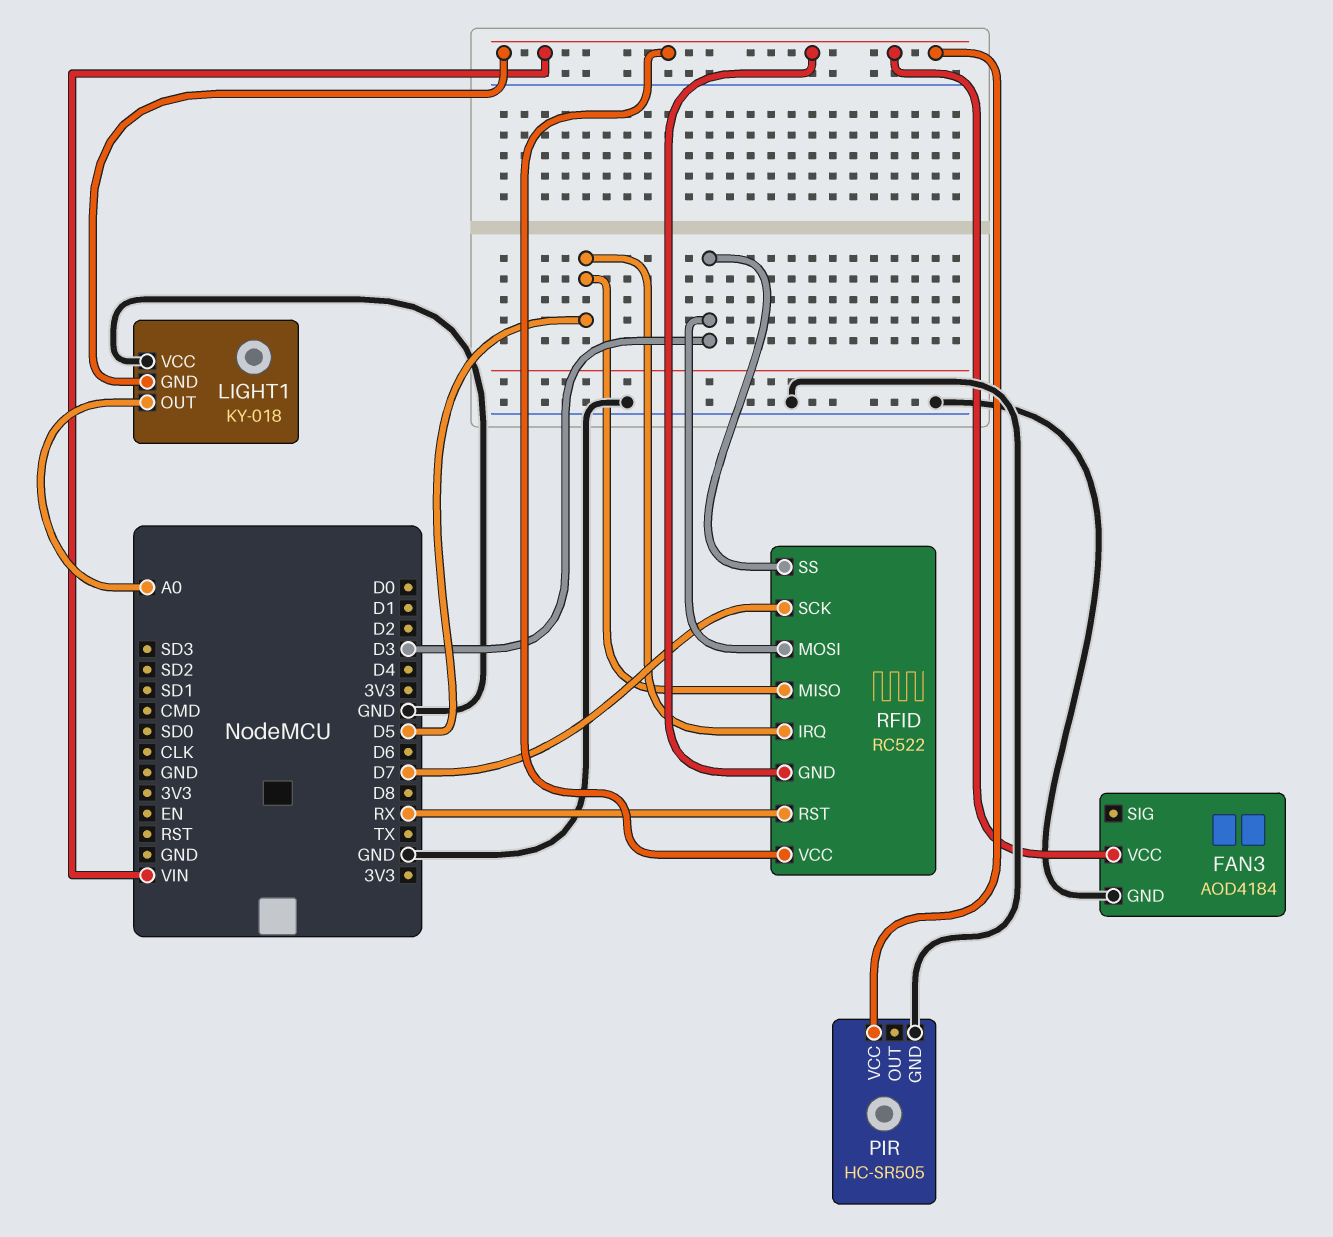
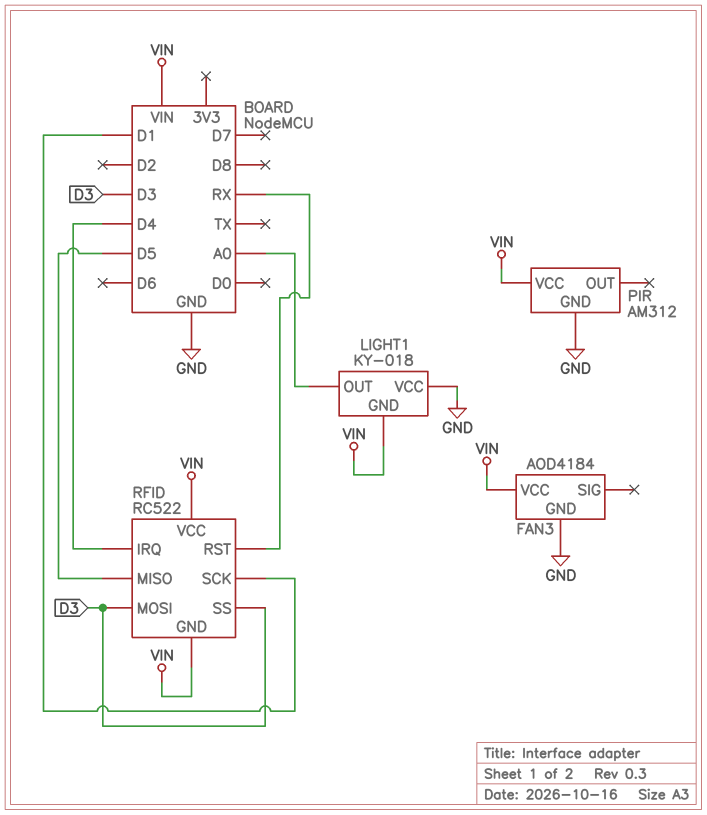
PIR: HC-SR505 -> AM312
RFID pin IRQ: D5 -> D4
RFID pin SCK: D7 -> D1

